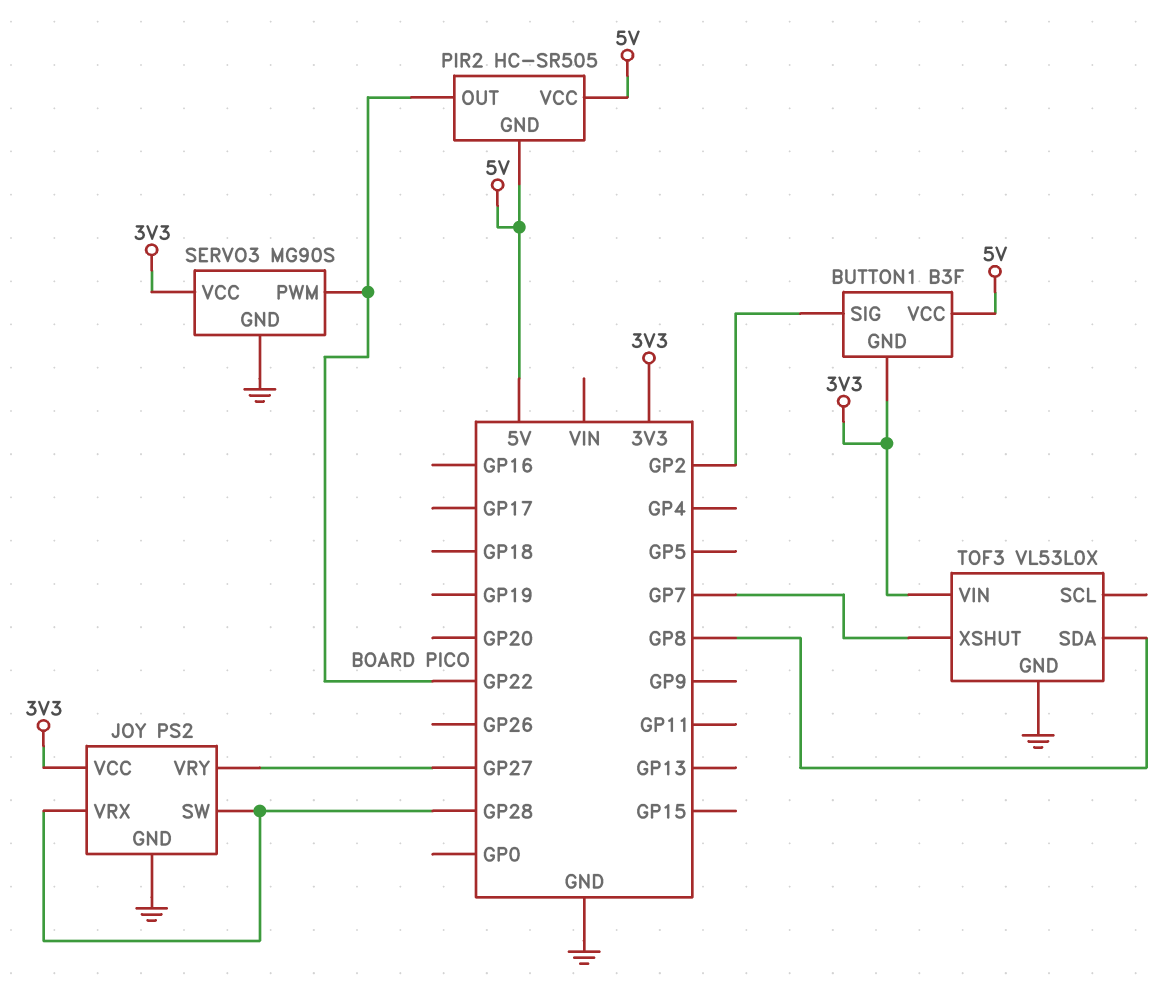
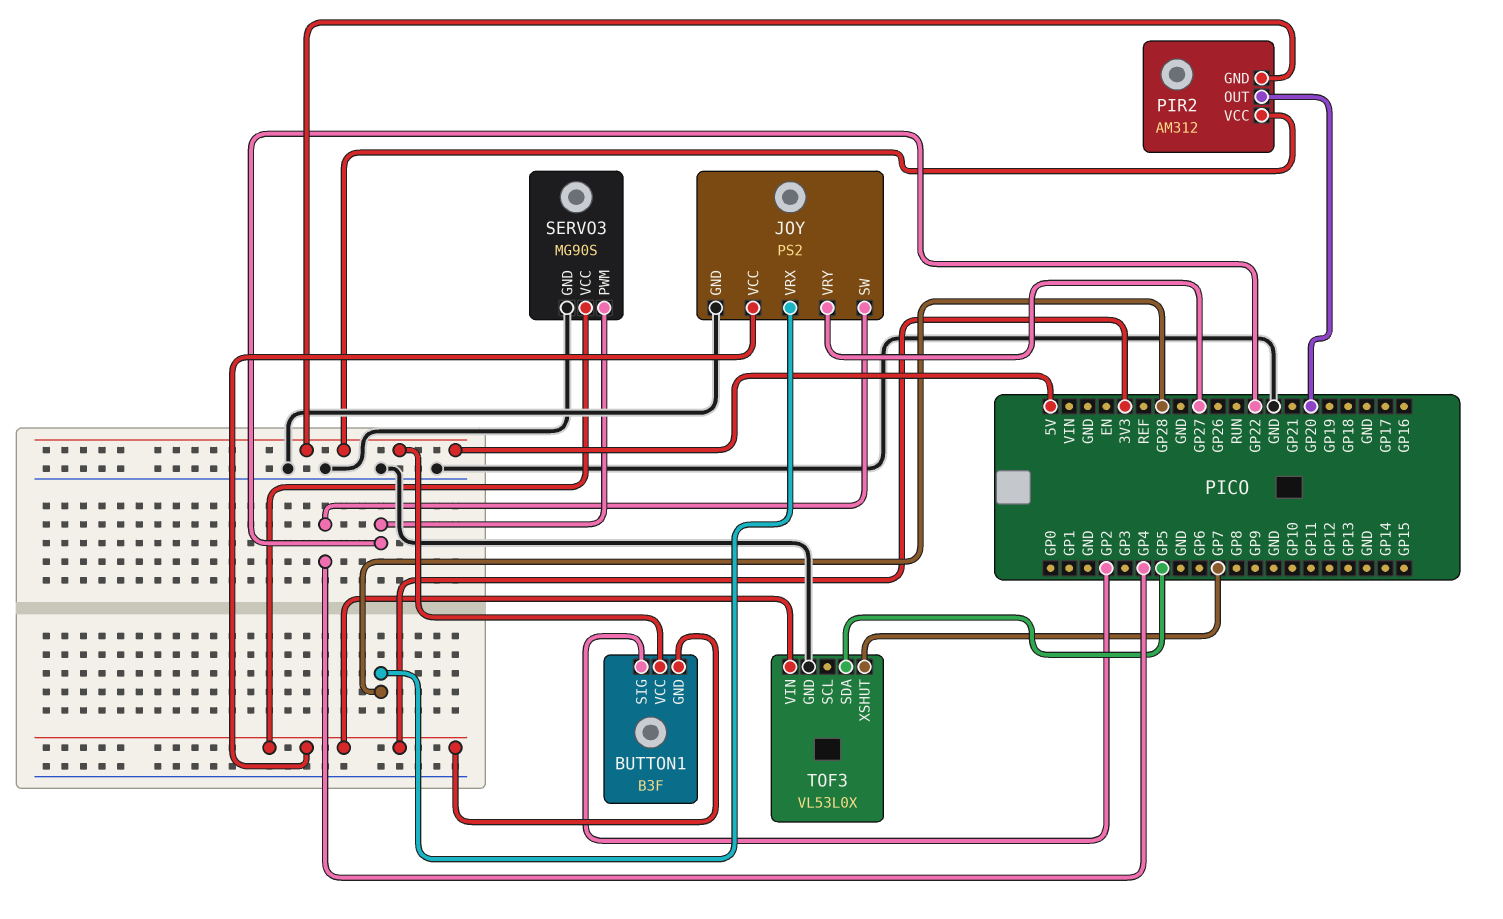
JOY pin SW: GP28 -> GP4
PIR2: HC-SR505 -> AM312
PIR2 pin OUT: GP22 -> GP20
TOF3 pin SDA: GP8 -> GP5

